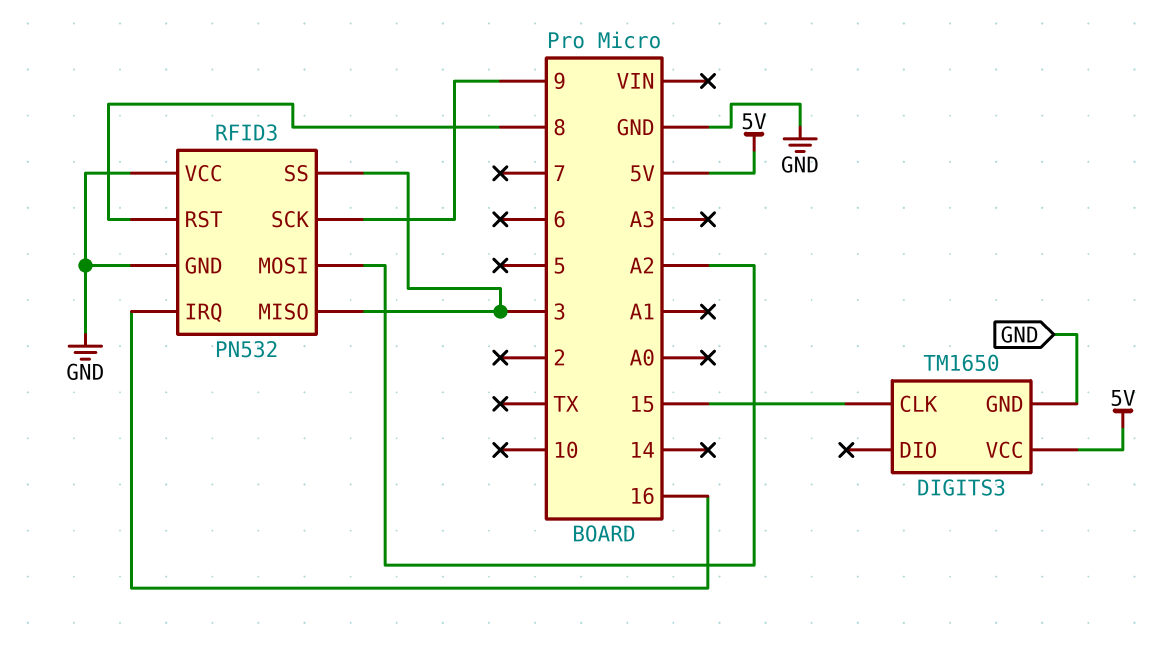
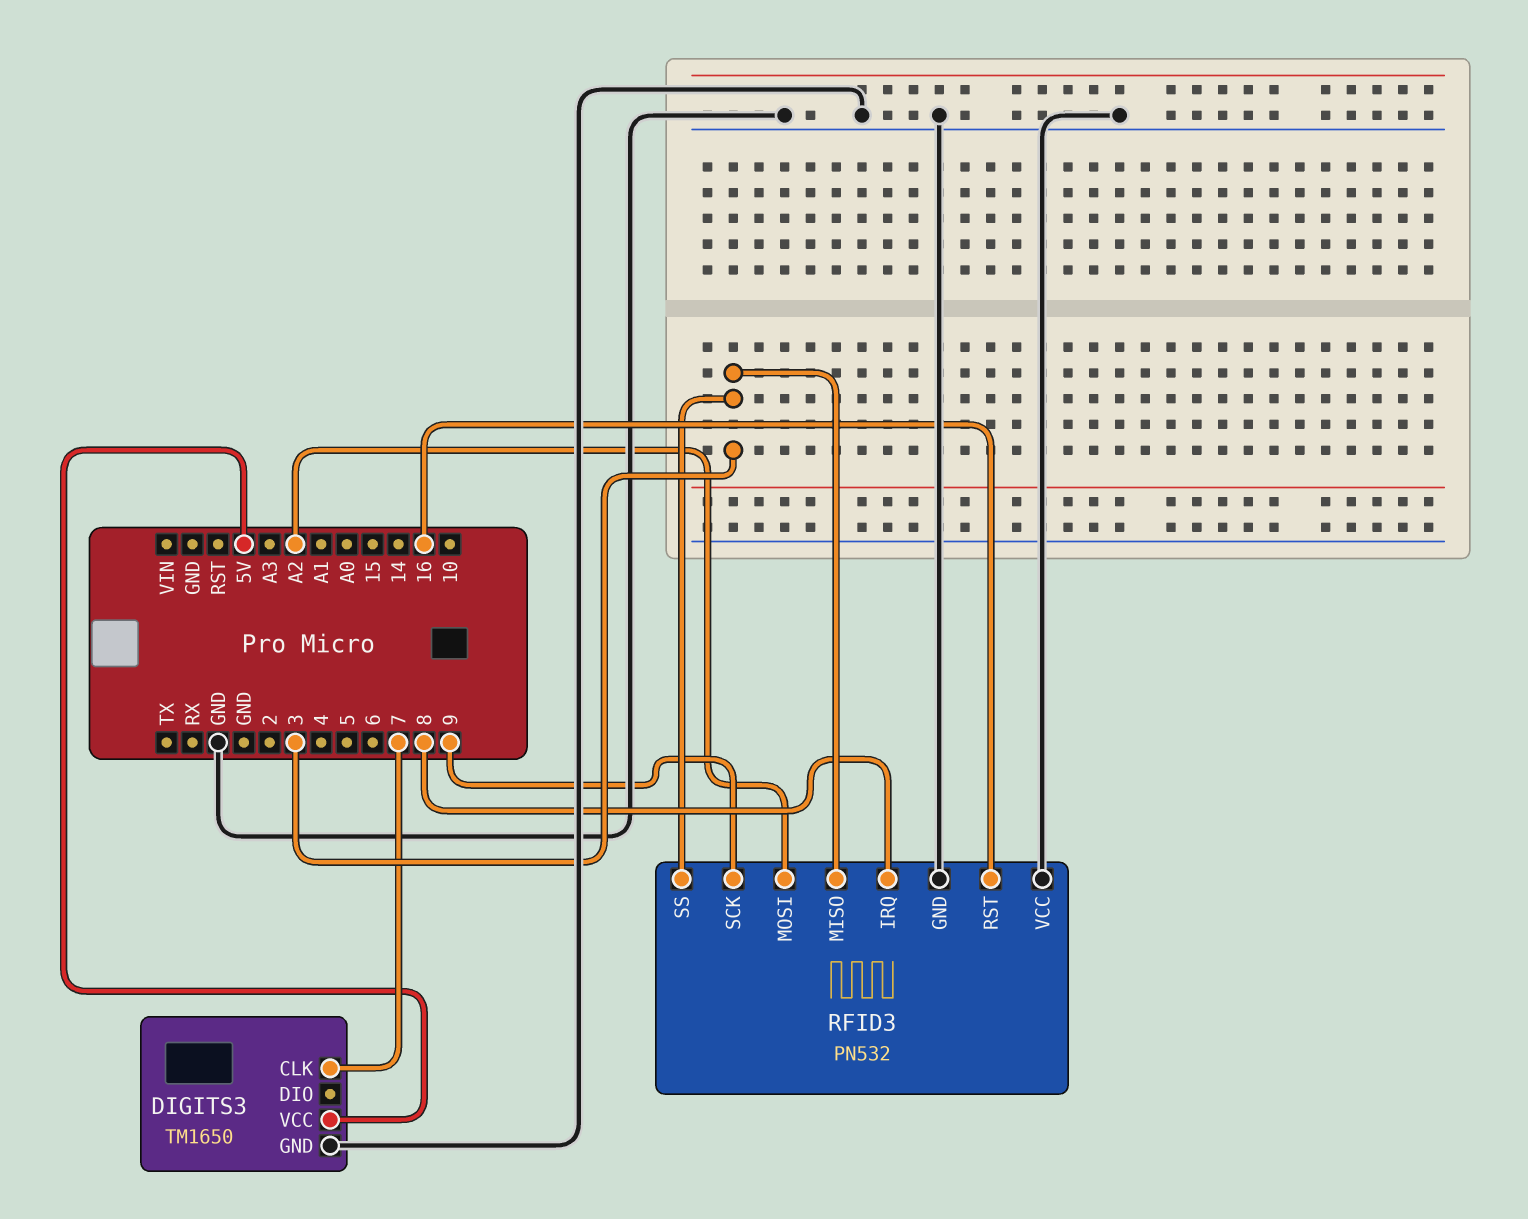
DIGITS3 pin CLK: 15 -> 7
RFID3 pin IRQ: 16 -> 8
RFID3 pin RST: 8 -> 16

